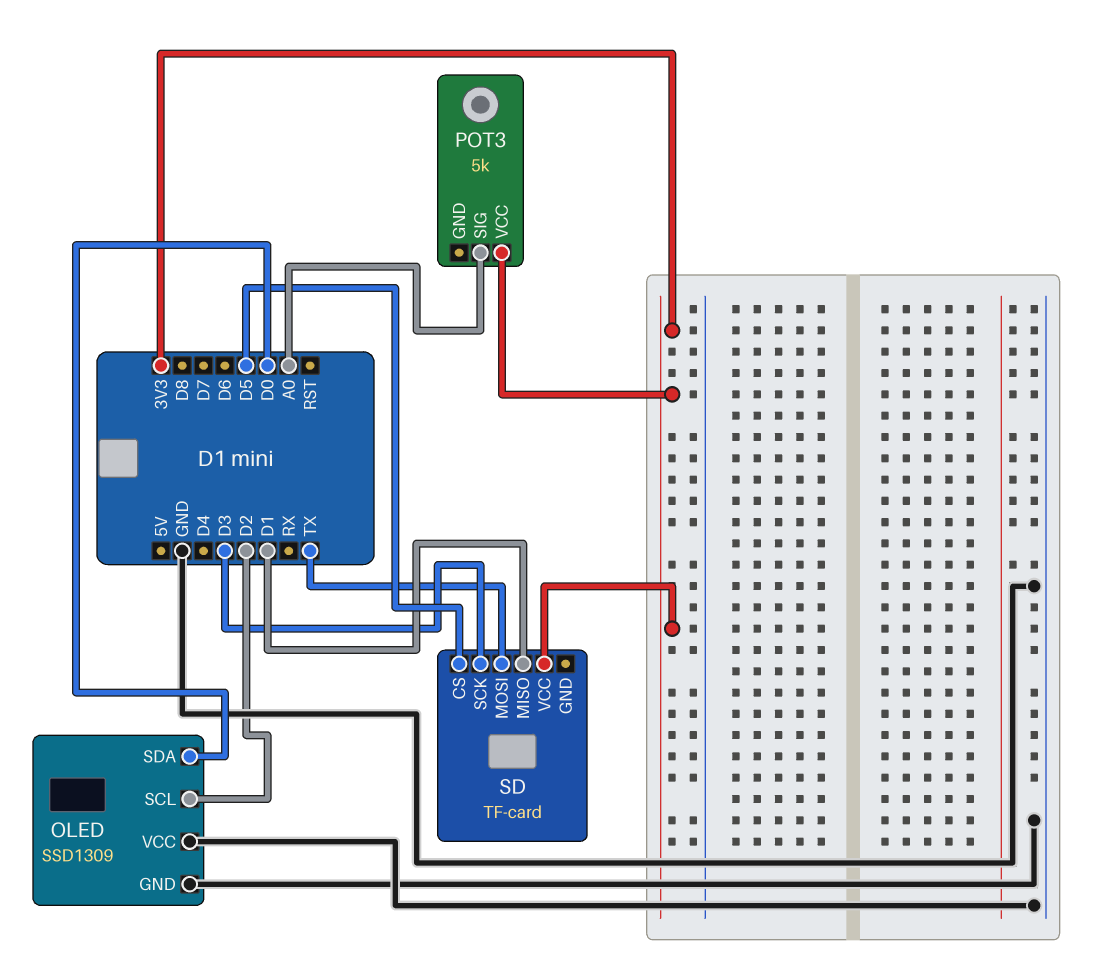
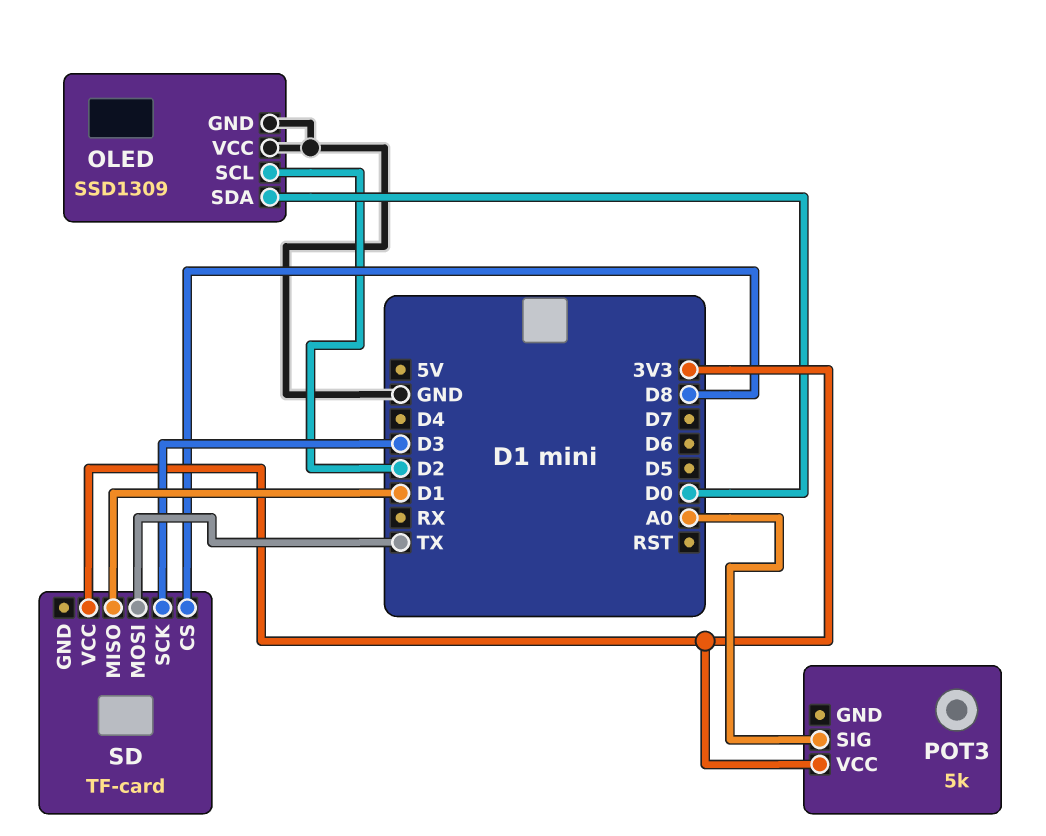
SD pin CS: D5 -> D8

